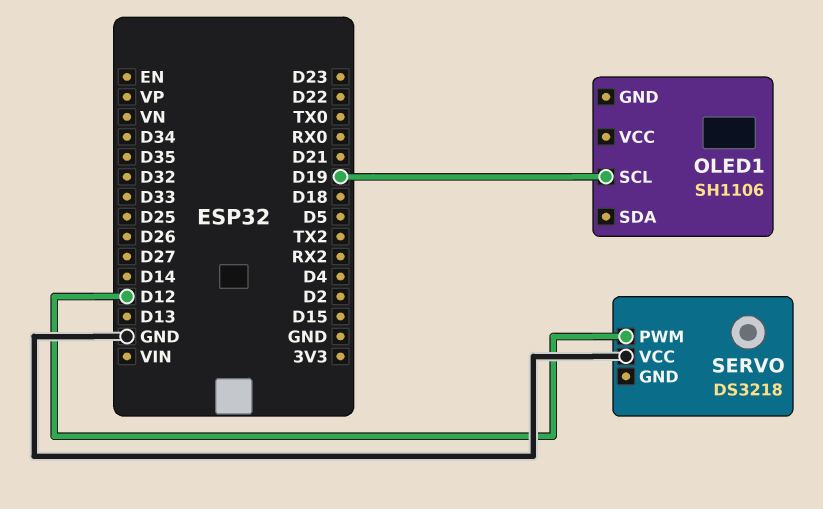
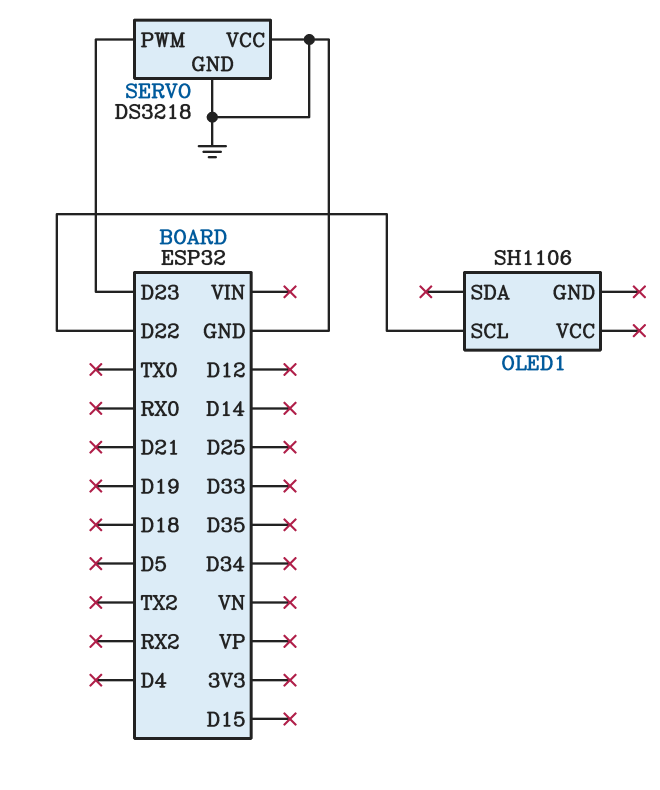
OLED1 pin SCL: D19 -> D22
SERVO pin GND: none -> GND
SERVO pin PWM: D12 -> D23

